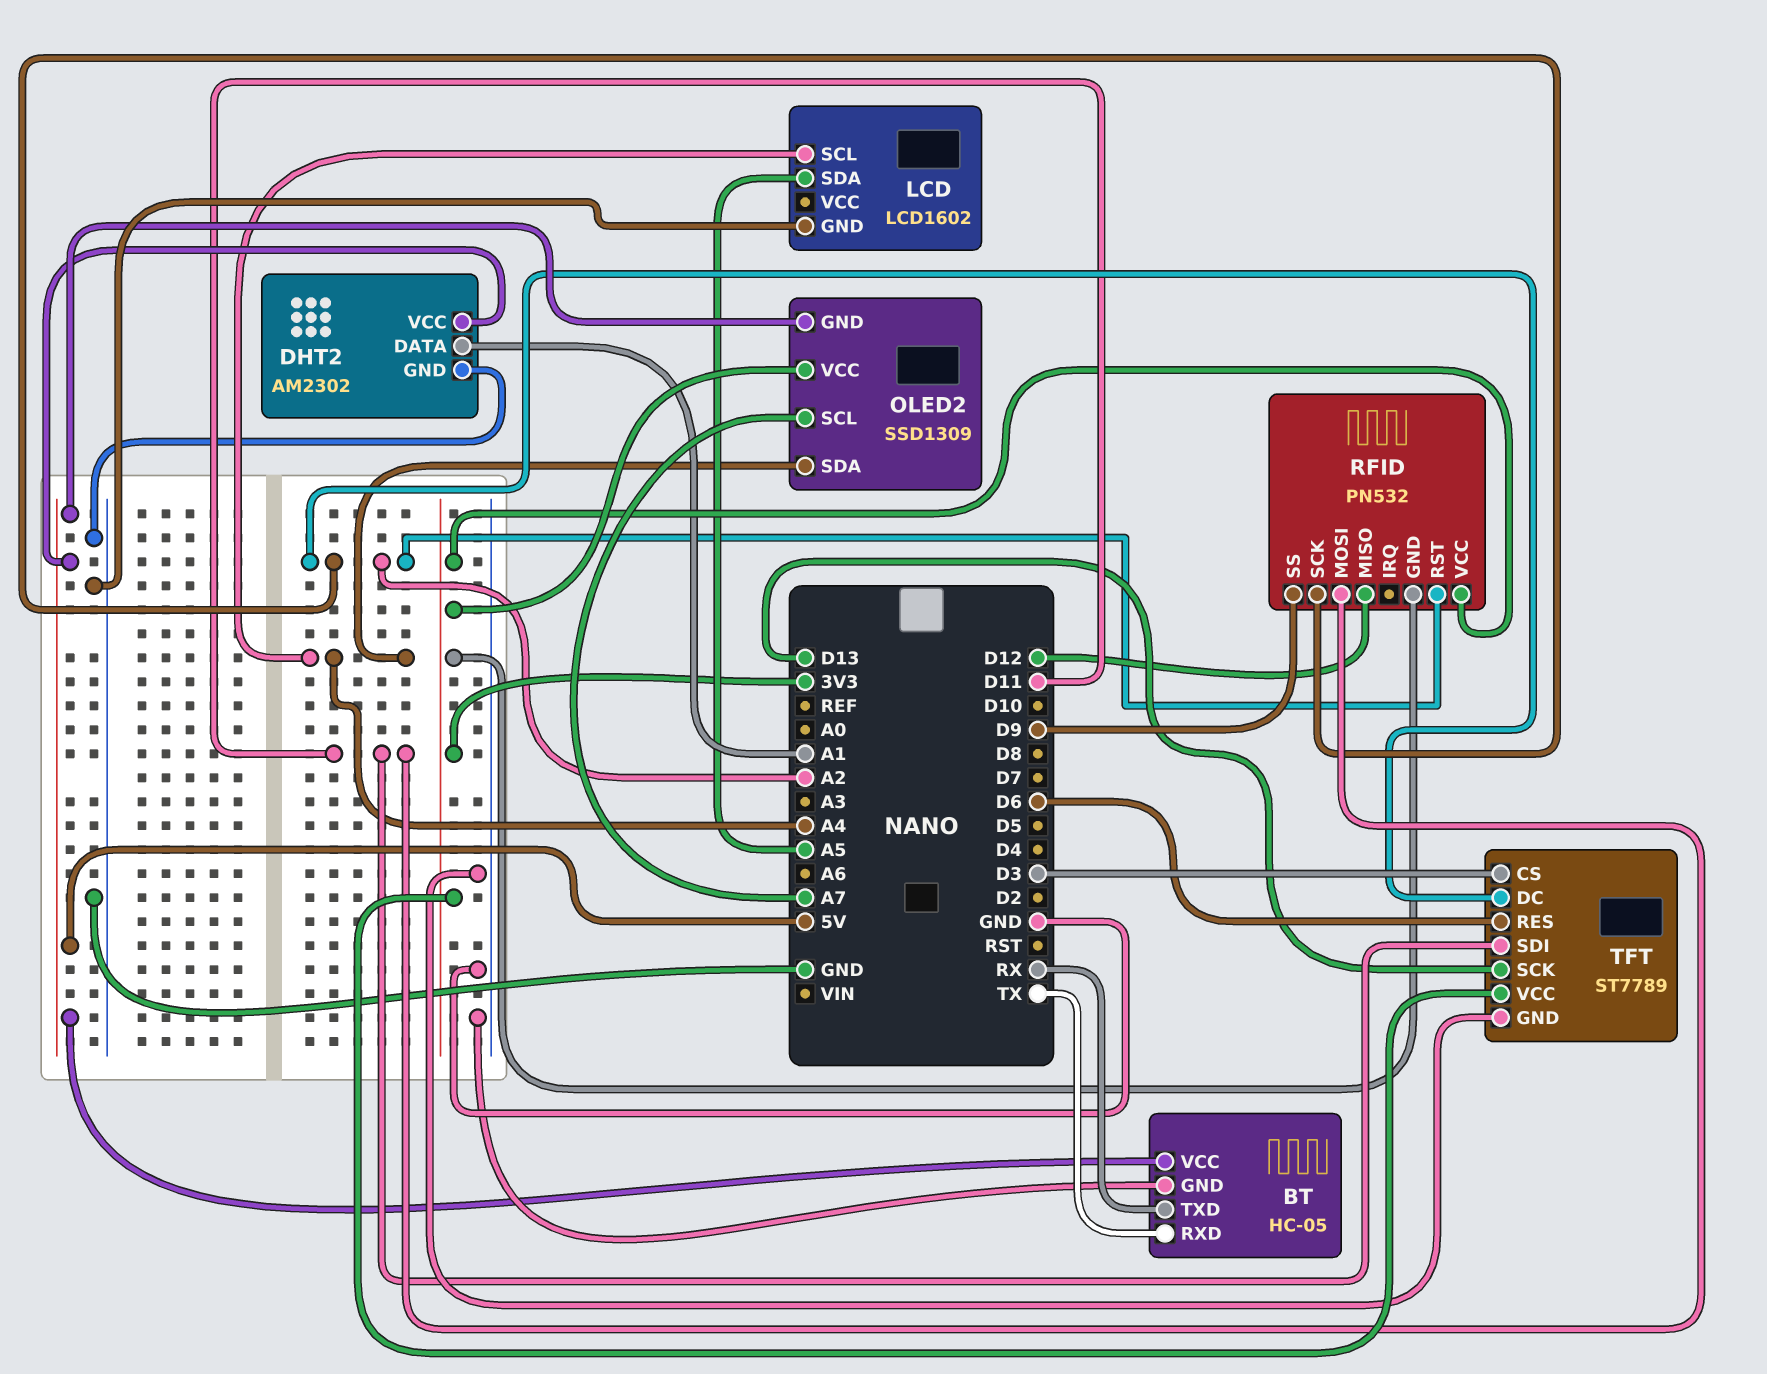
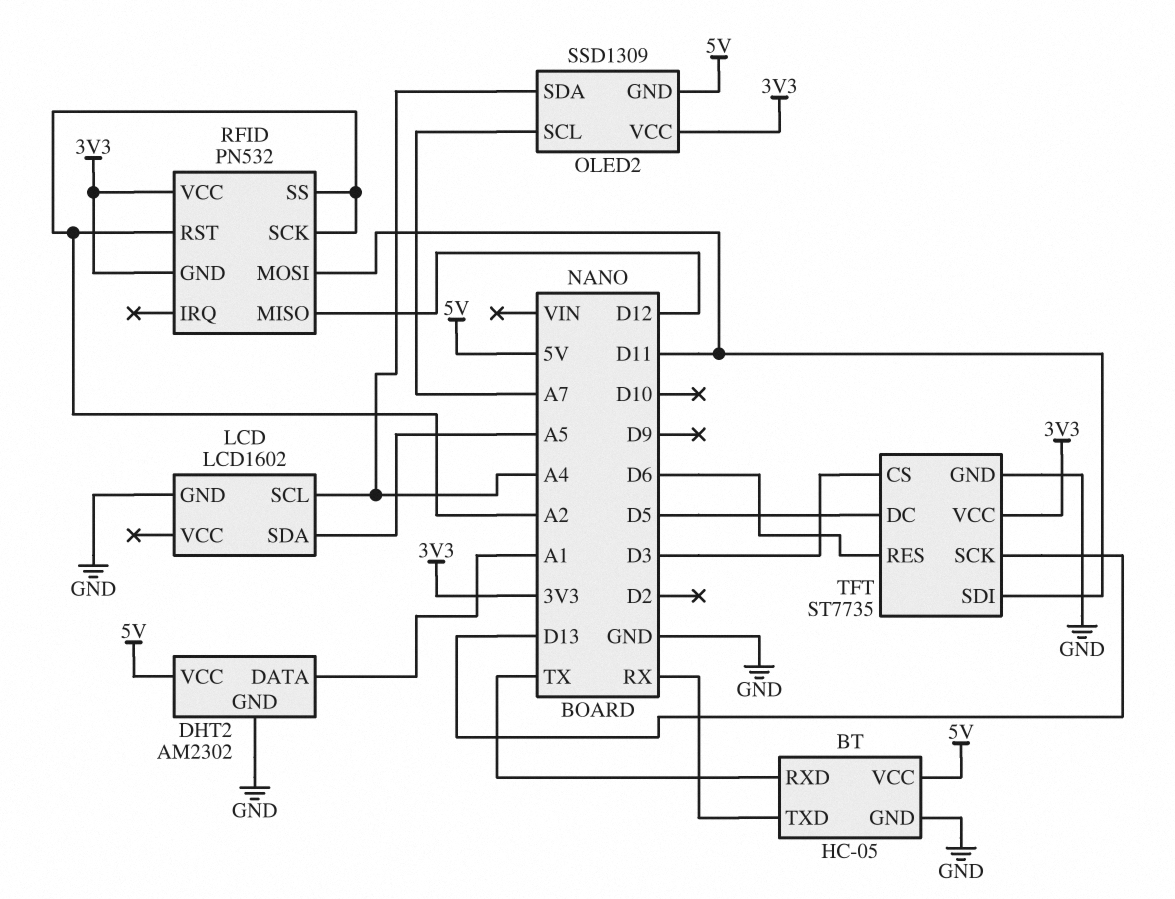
RFID pin SS: D9 -> A2
TFT: ST7789 -> ST7735
TFT pin DC: A2 -> D5

